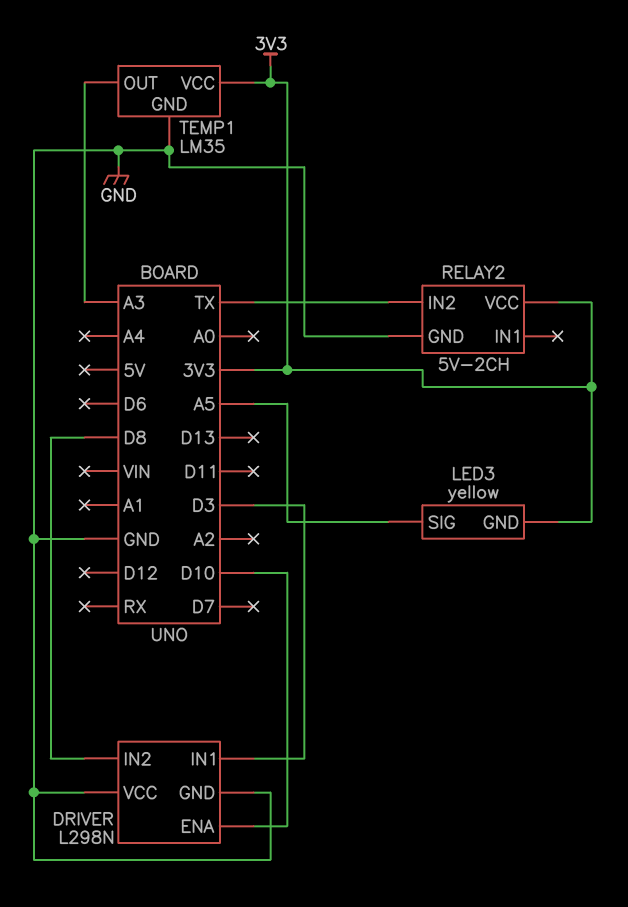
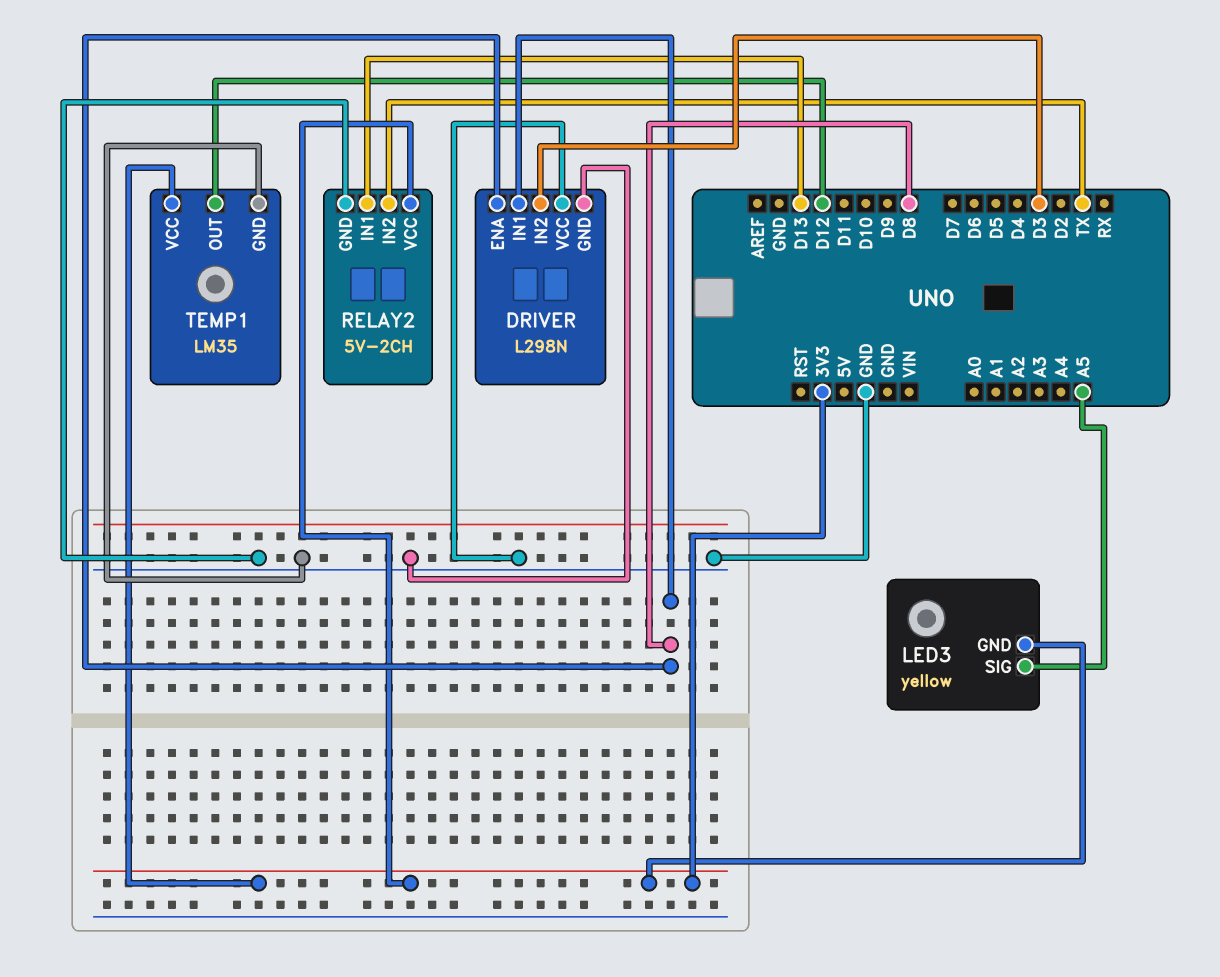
DRIVER pin ENA: D10 -> D8
DRIVER pin IN1: D3 -> D8
DRIVER pin IN2: D8 -> D3
RELAY2 pin IN1: none -> D13
TEMP1 pin OUT: A3 -> D12

